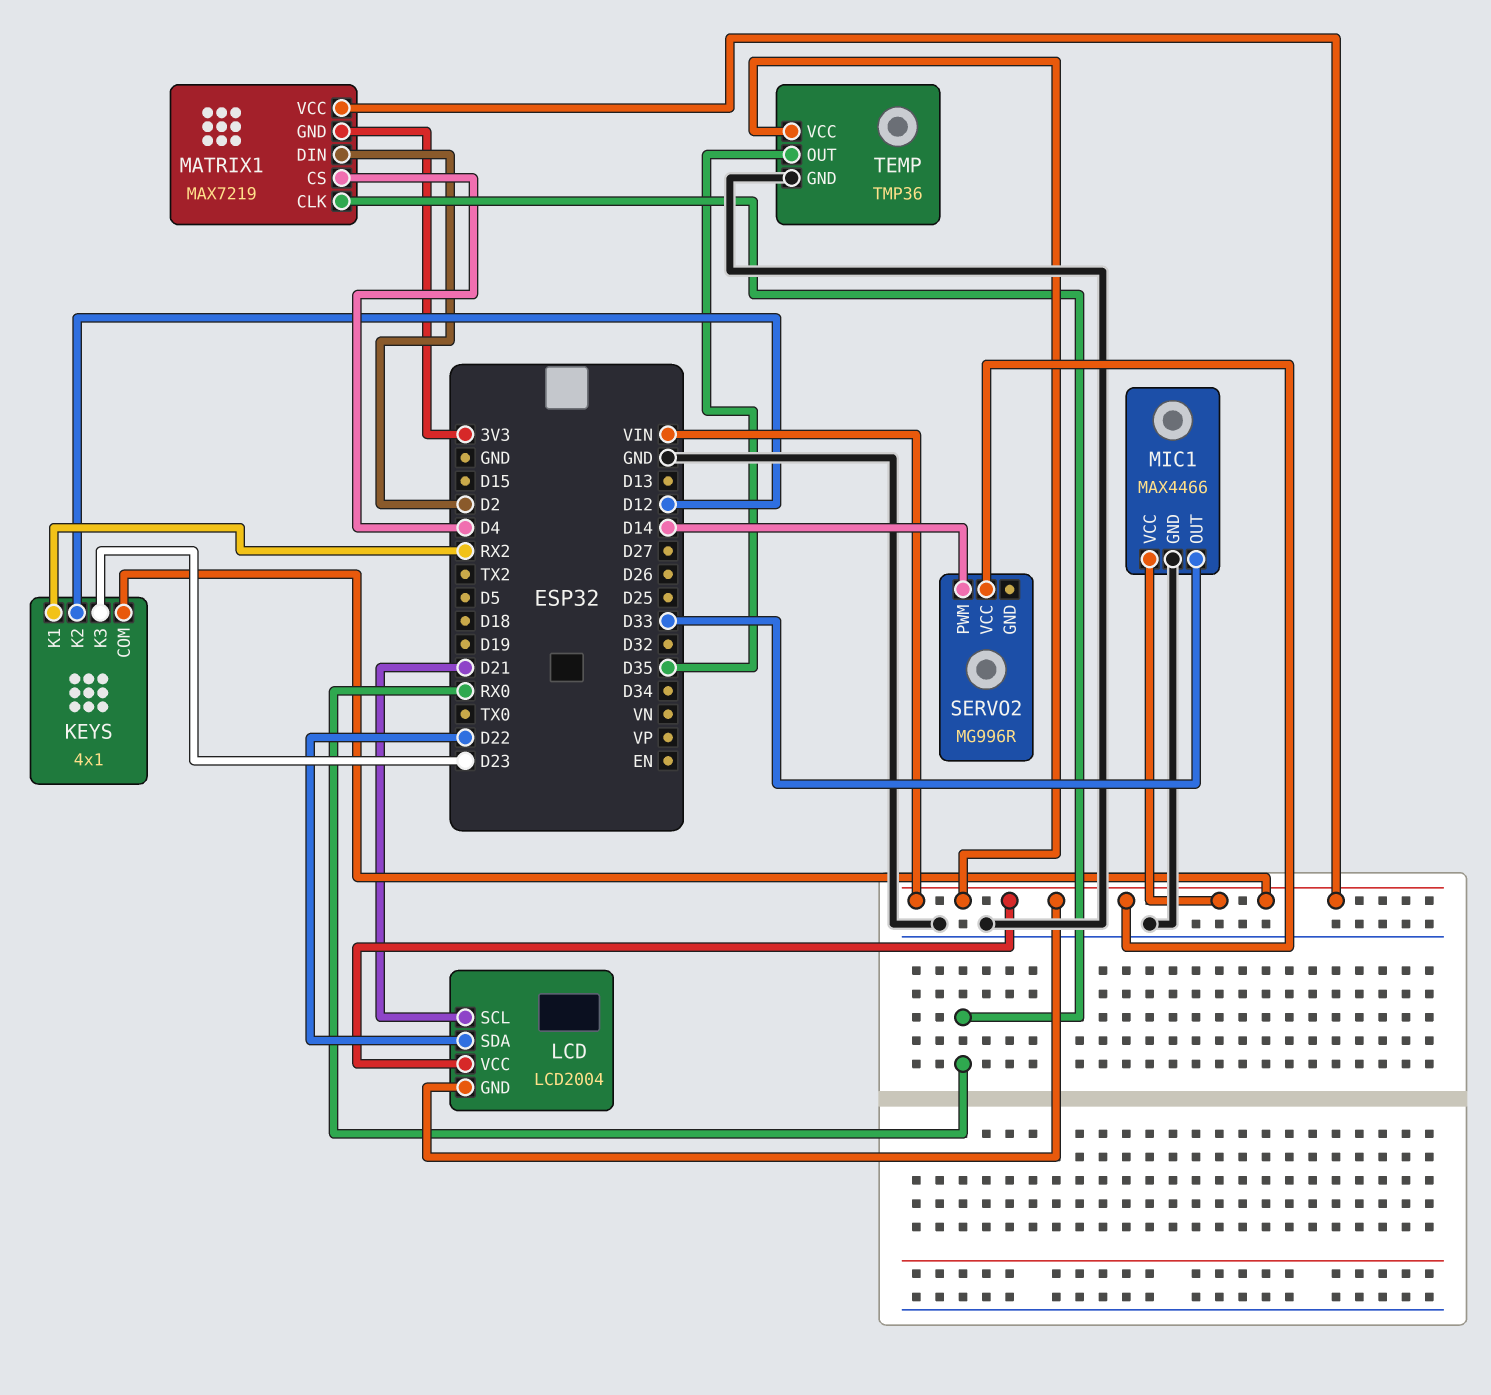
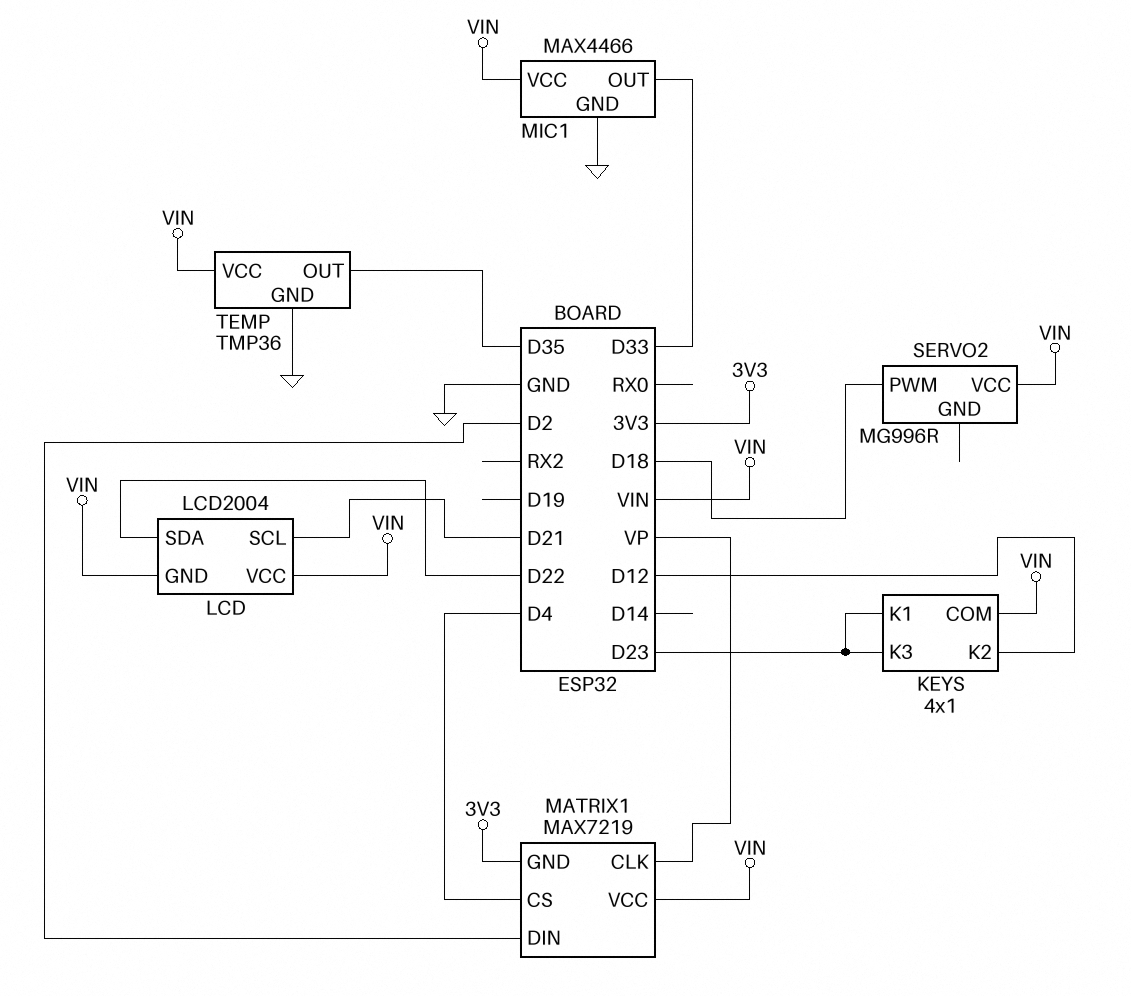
KEYS pin K1: RX2 -> D23
MATRIX1 pin CLK: RX0 -> VP
SERVO2 pin PWM: D14 -> D18

